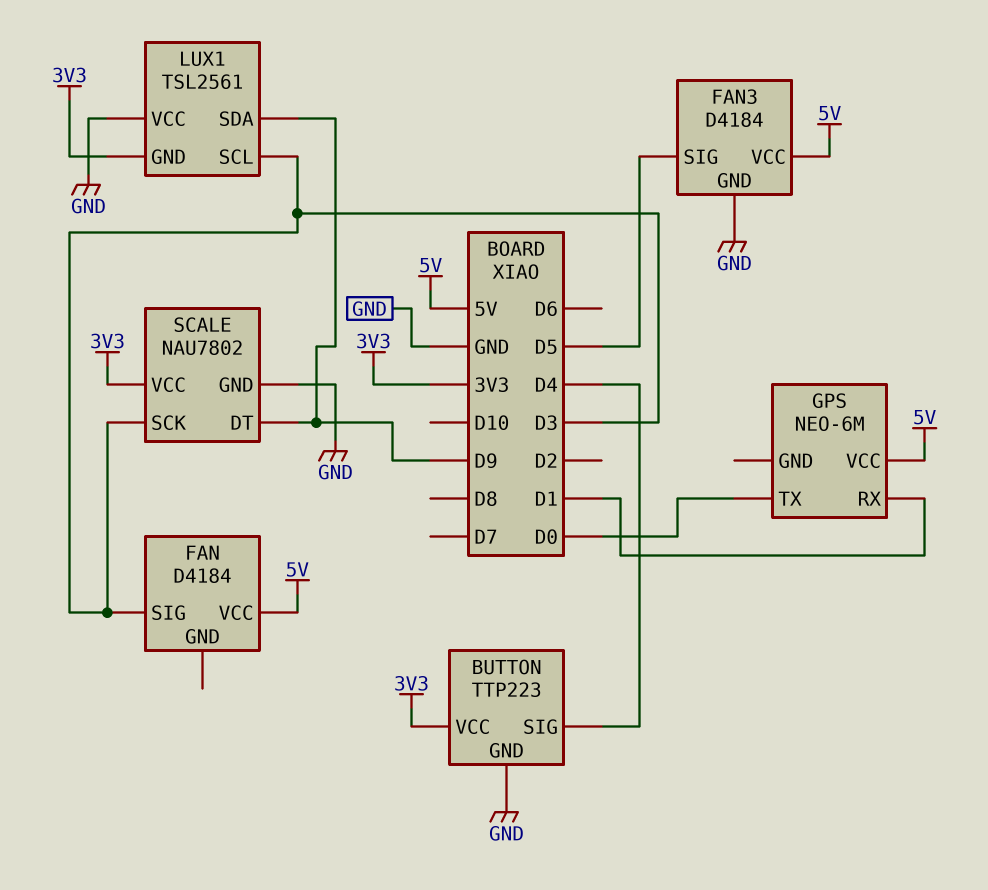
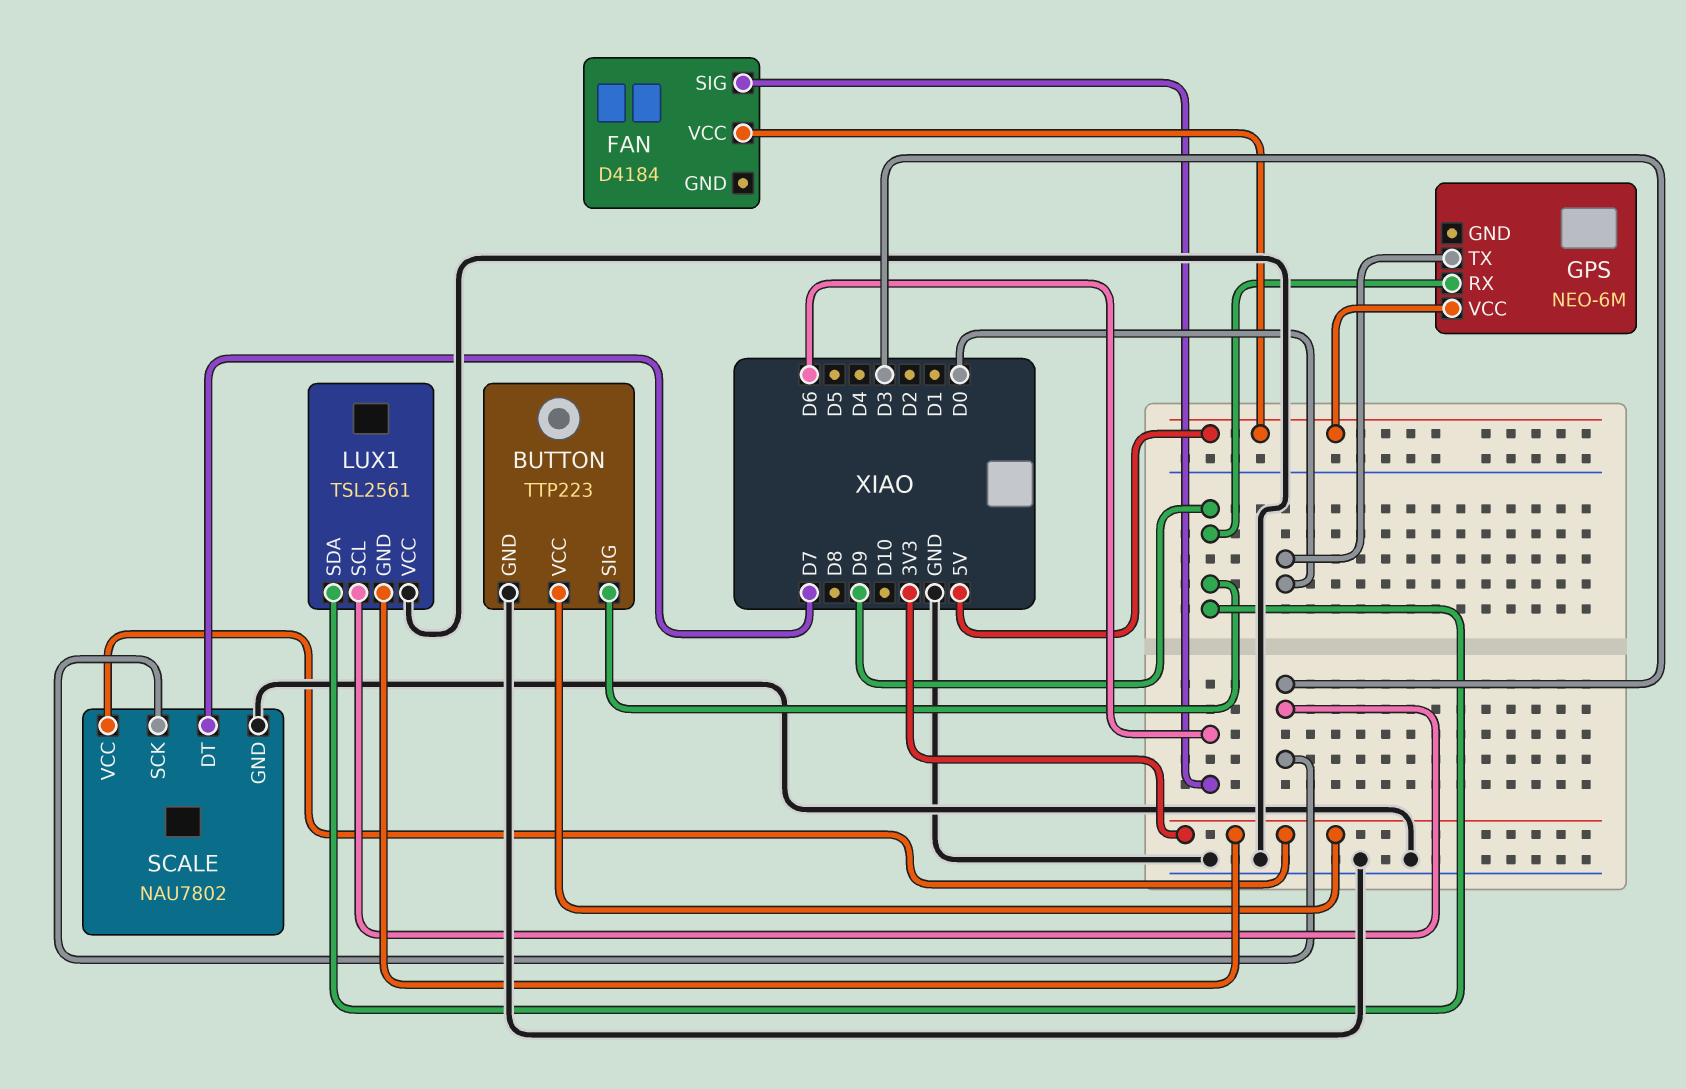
BUTTON pin SIG: D4 -> D9
FAN pin SIG: D3 -> D6
FAN3: D4184 -> none
FAN3 pin GND: GND -> none
FAN3 pin SIG: D5 -> none
FAN3 pin VCC: 5V -> none
GPS pin RX: D1 -> D9
SCALE pin DT: D9 -> D7

